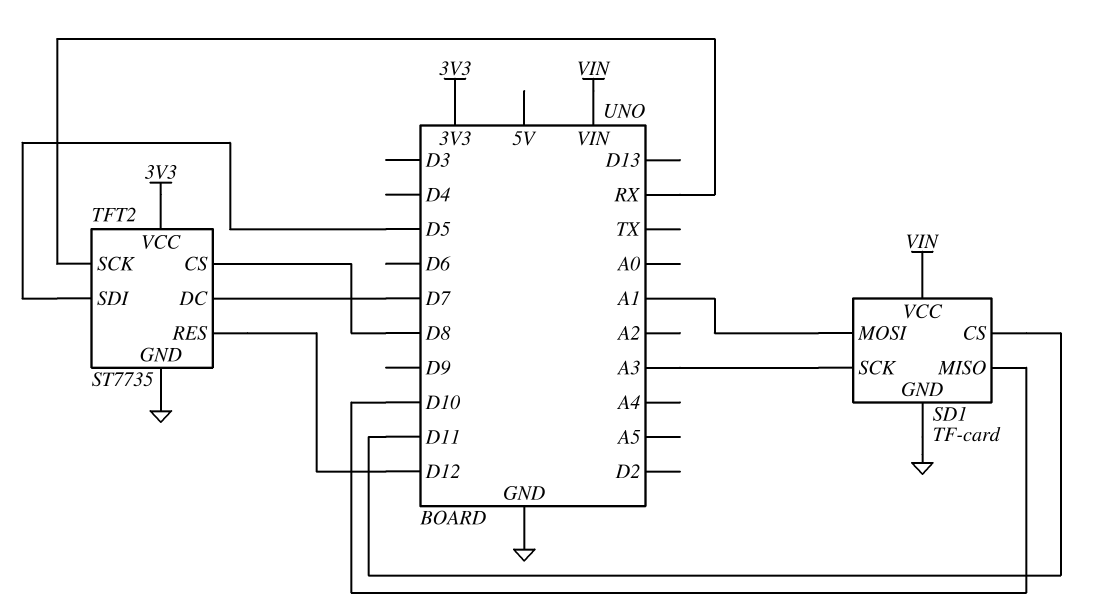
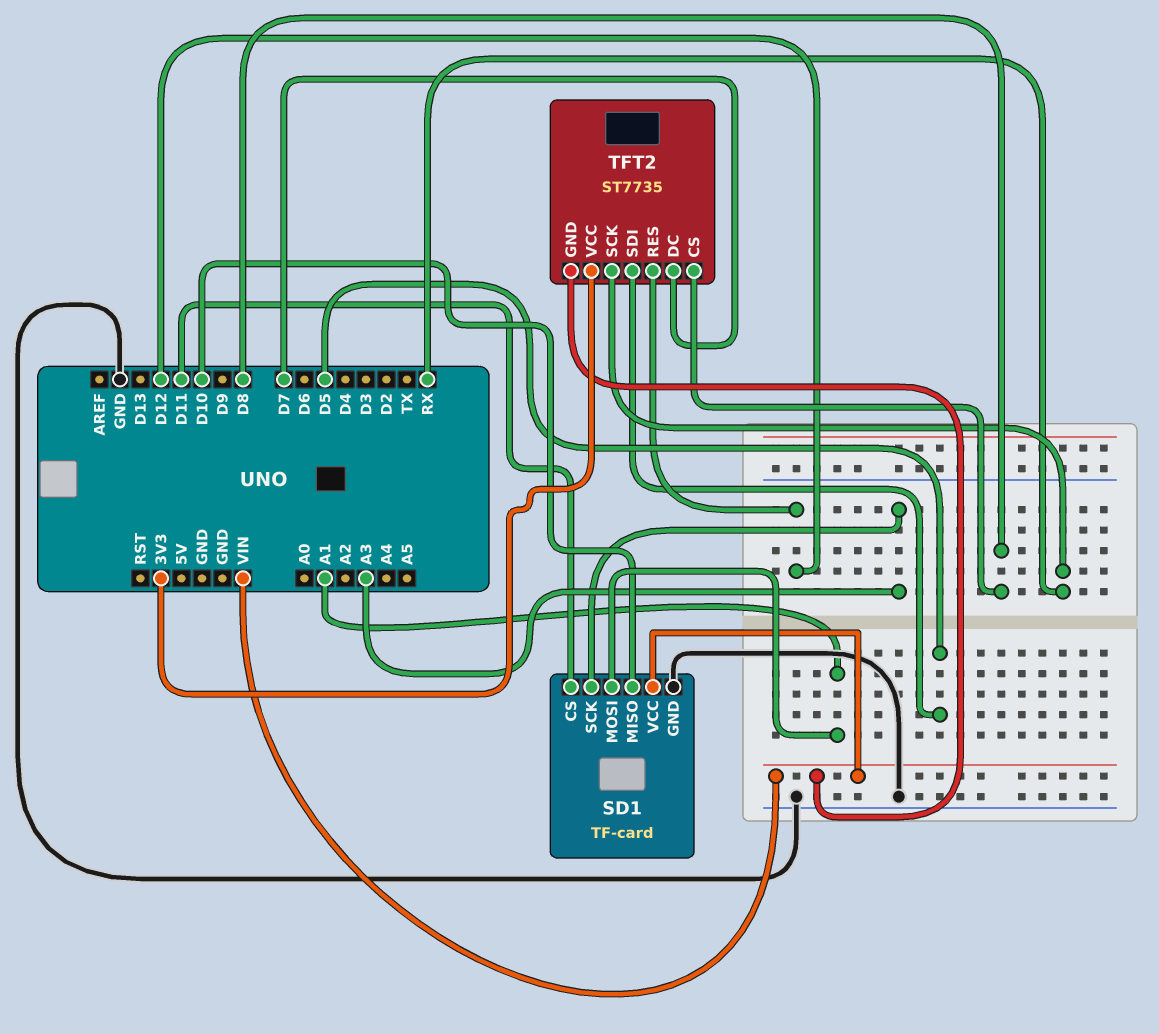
TFT2 pin GND: GND -> VIN

